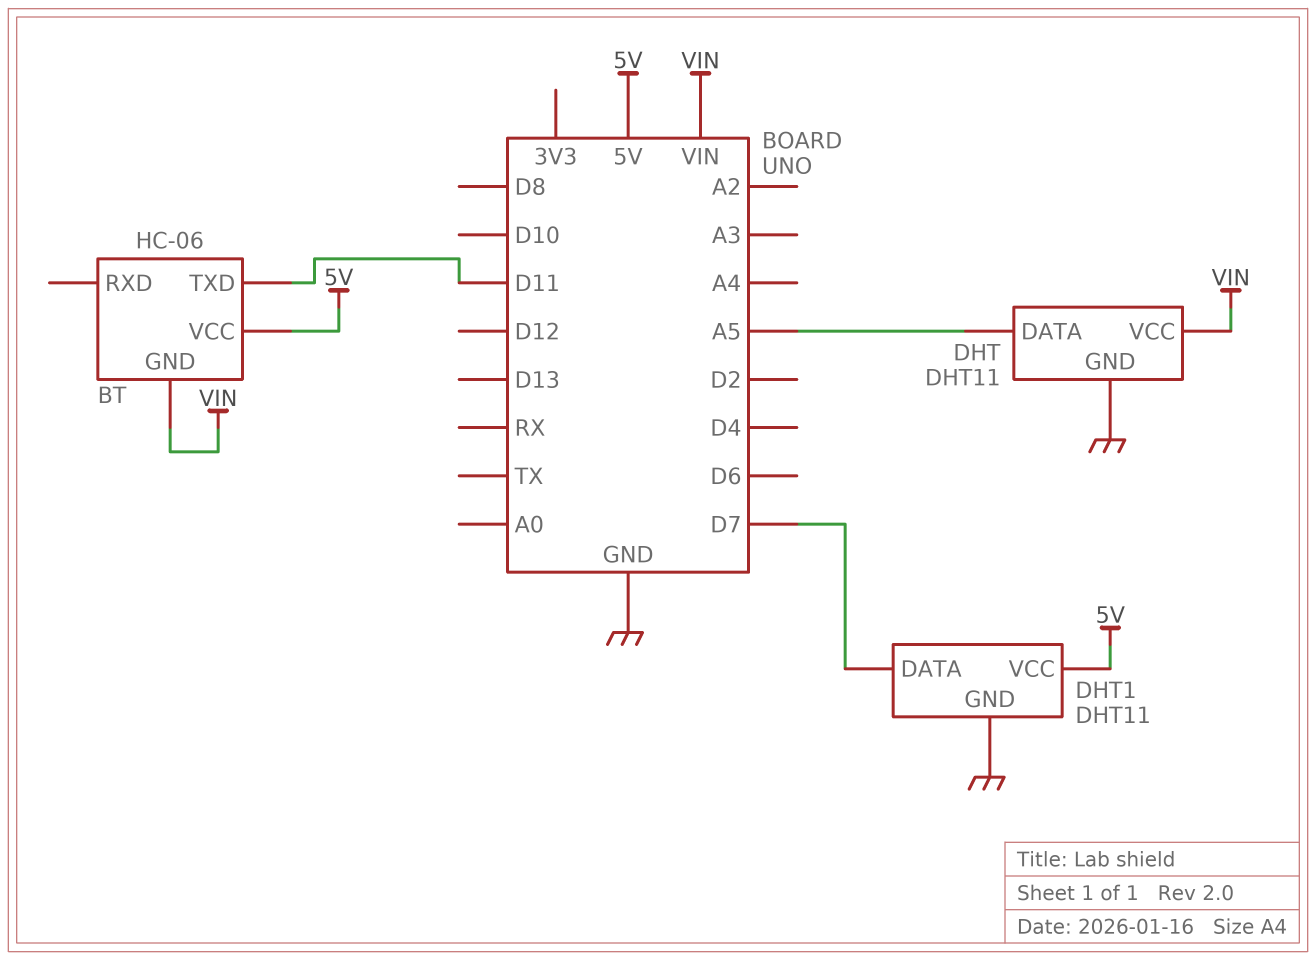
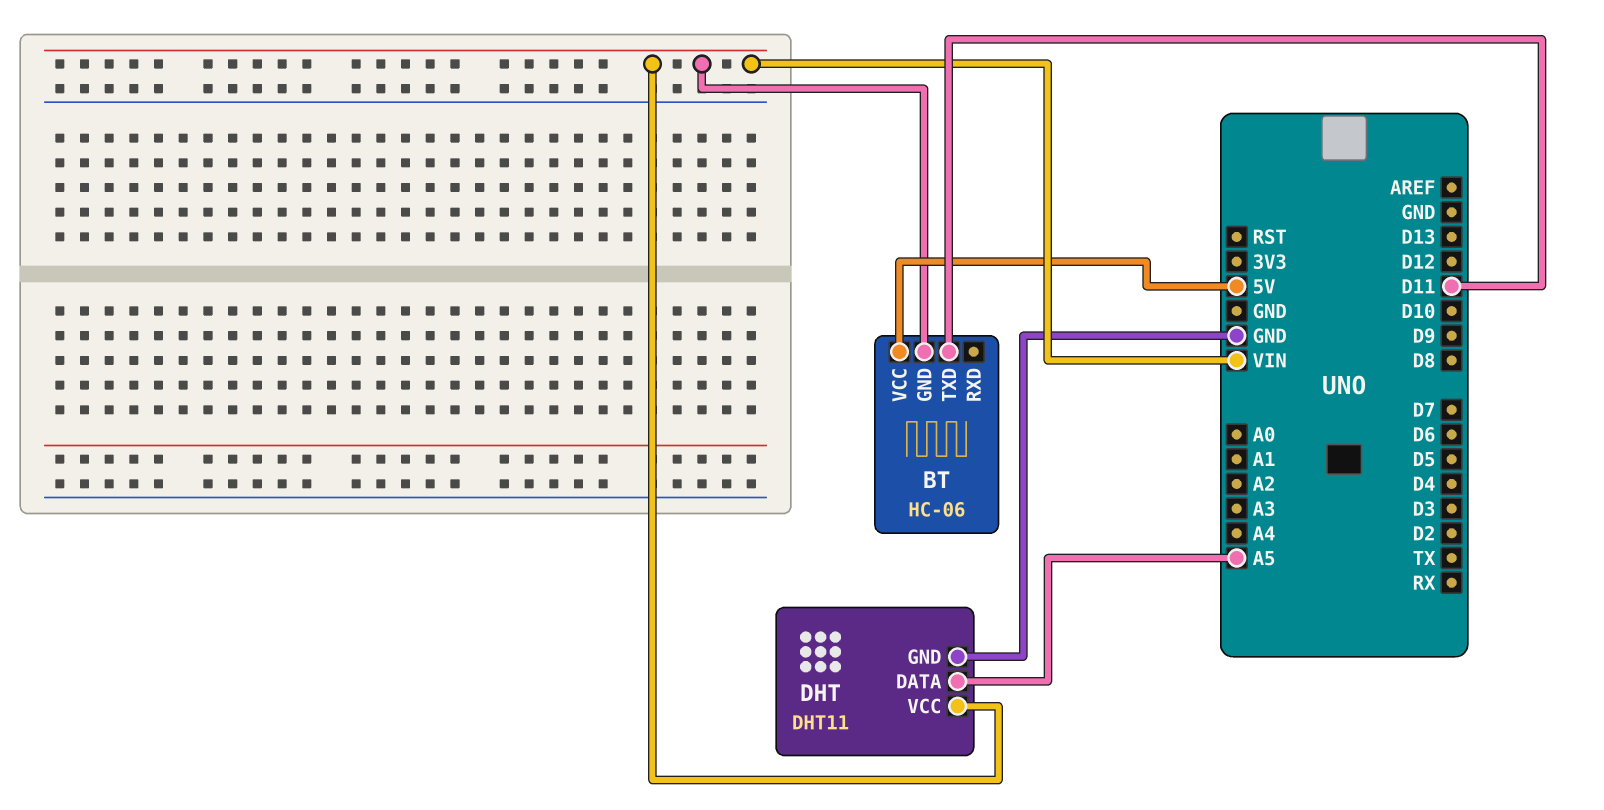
DHT1: DHT11 -> none
DHT1 pin DATA: D7 -> none
DHT1 pin GND: GND -> none
DHT1 pin VCC: 5V -> none

